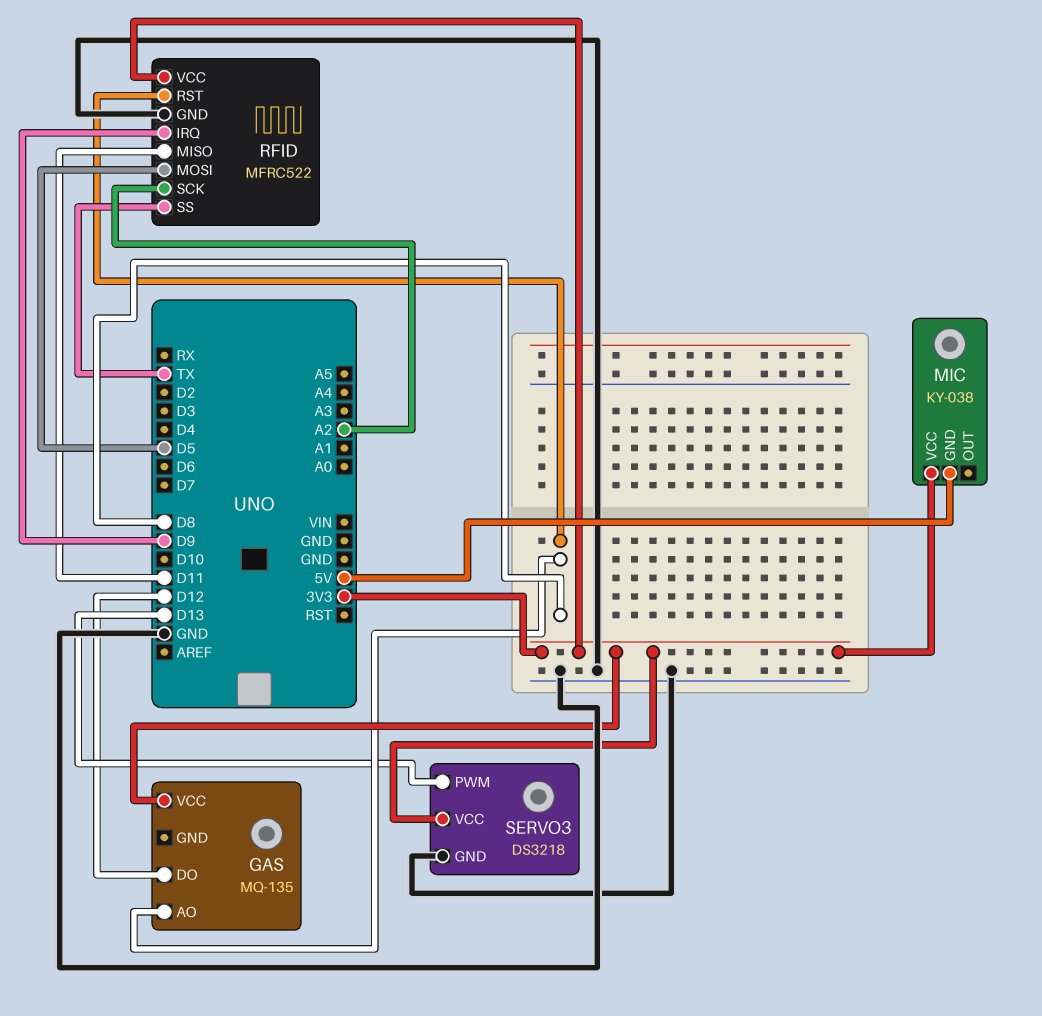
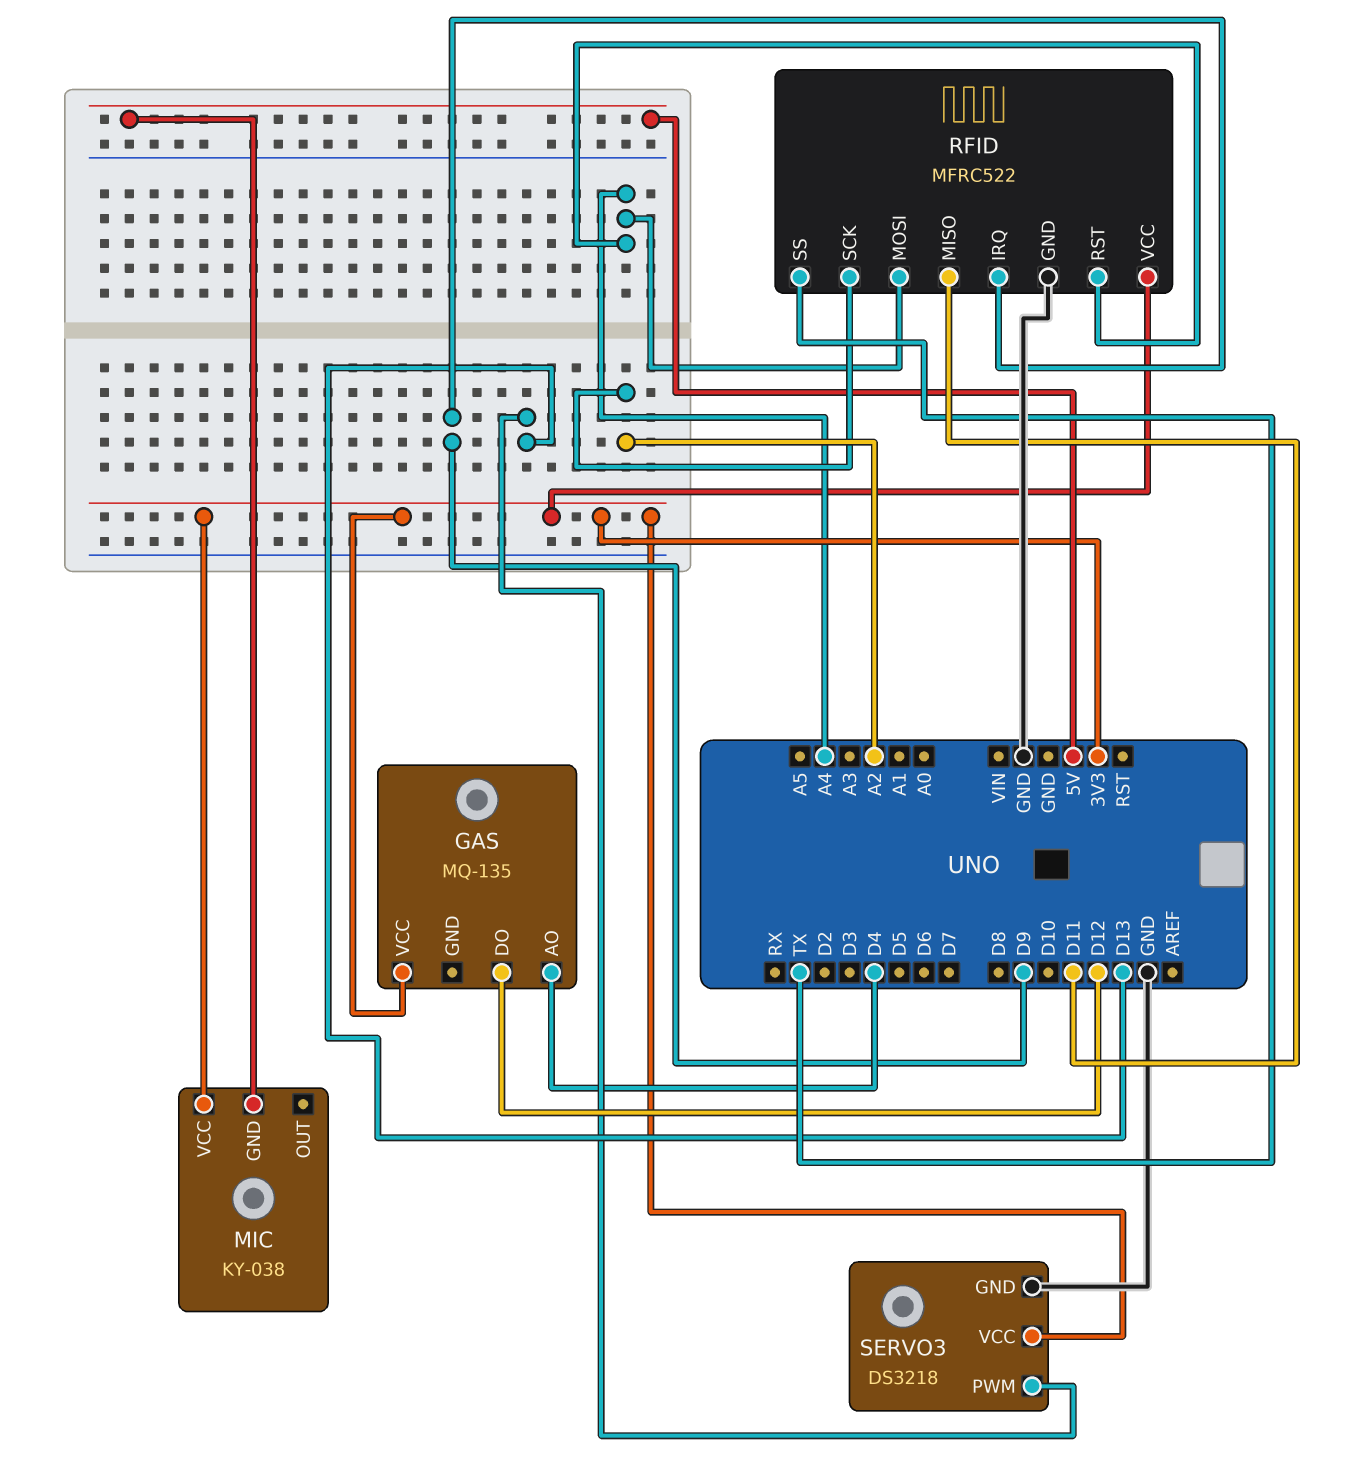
GAS pin AO: D8 -> D4
RFID pin MOSI: D5 -> A4
RFID pin RST: D8 -> A4

